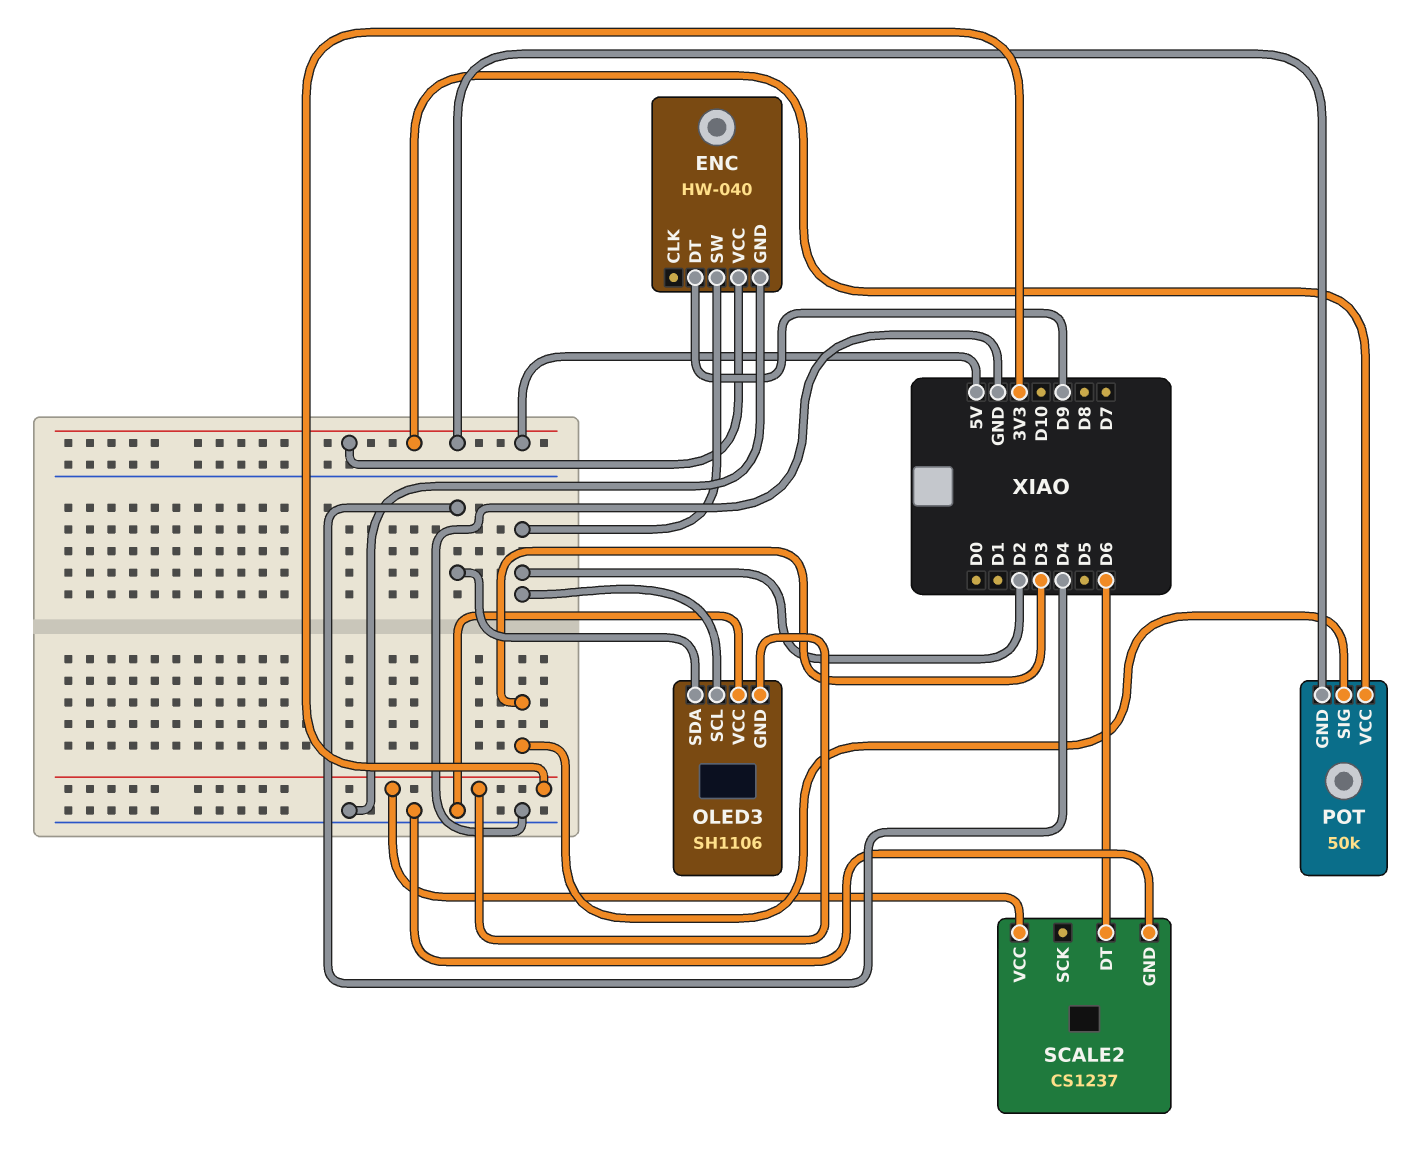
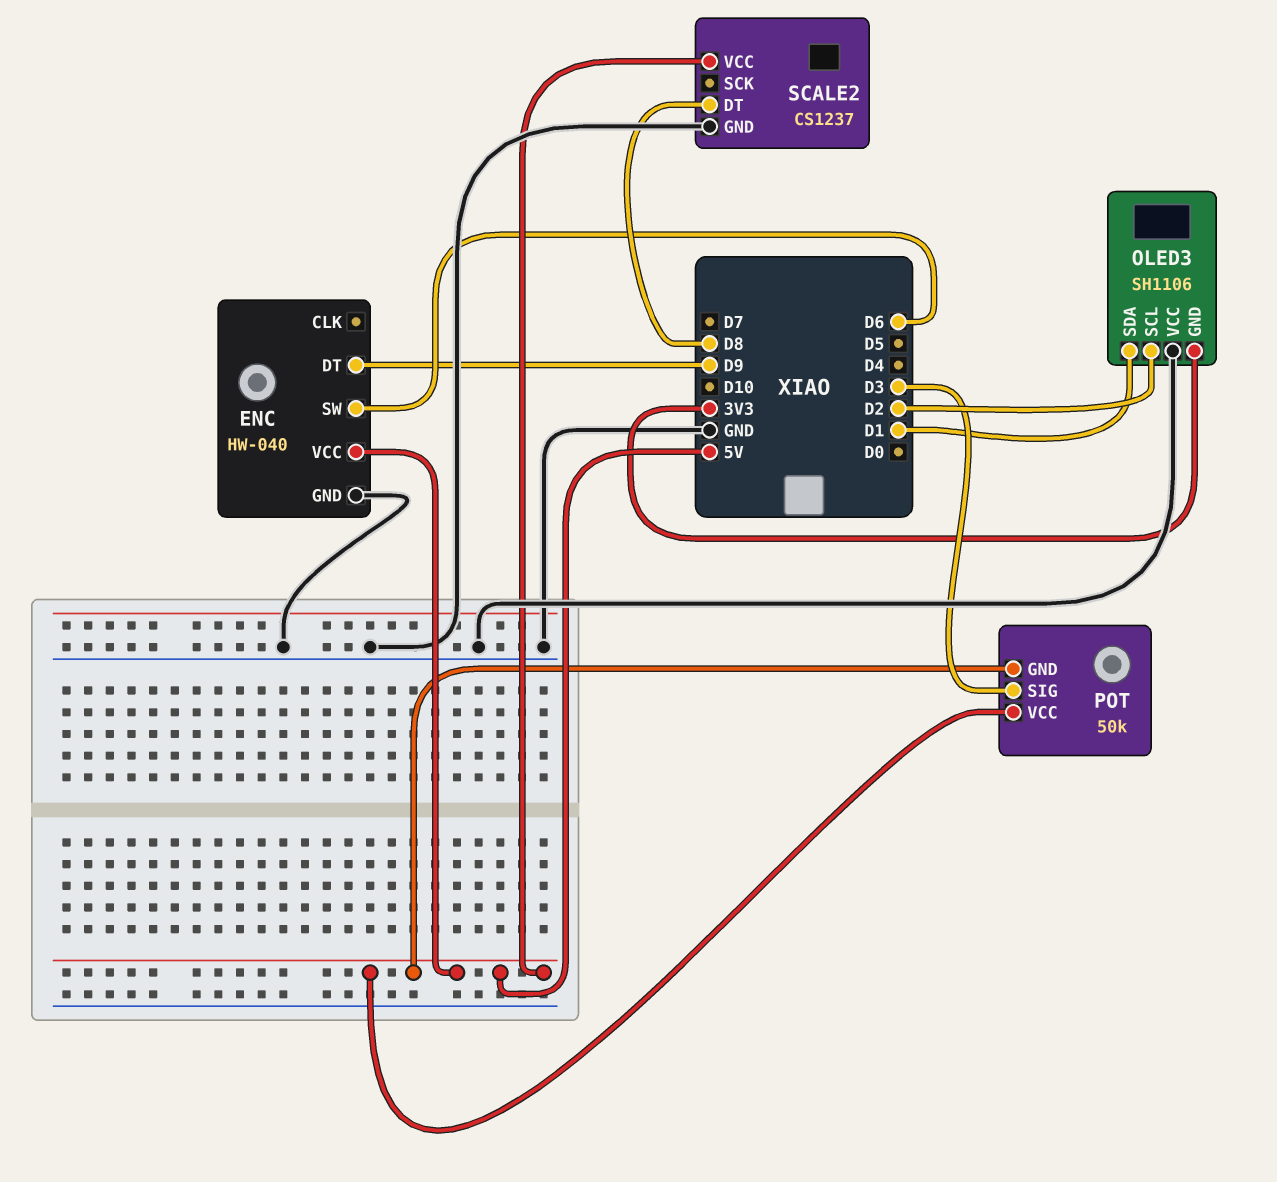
ENC pin SW: D2 -> D6
OLED3 pin SDA: D4 -> D1
SCALE2 pin DT: D6 -> D8
SCALE2 pin VCC: 3V3 -> 5V

